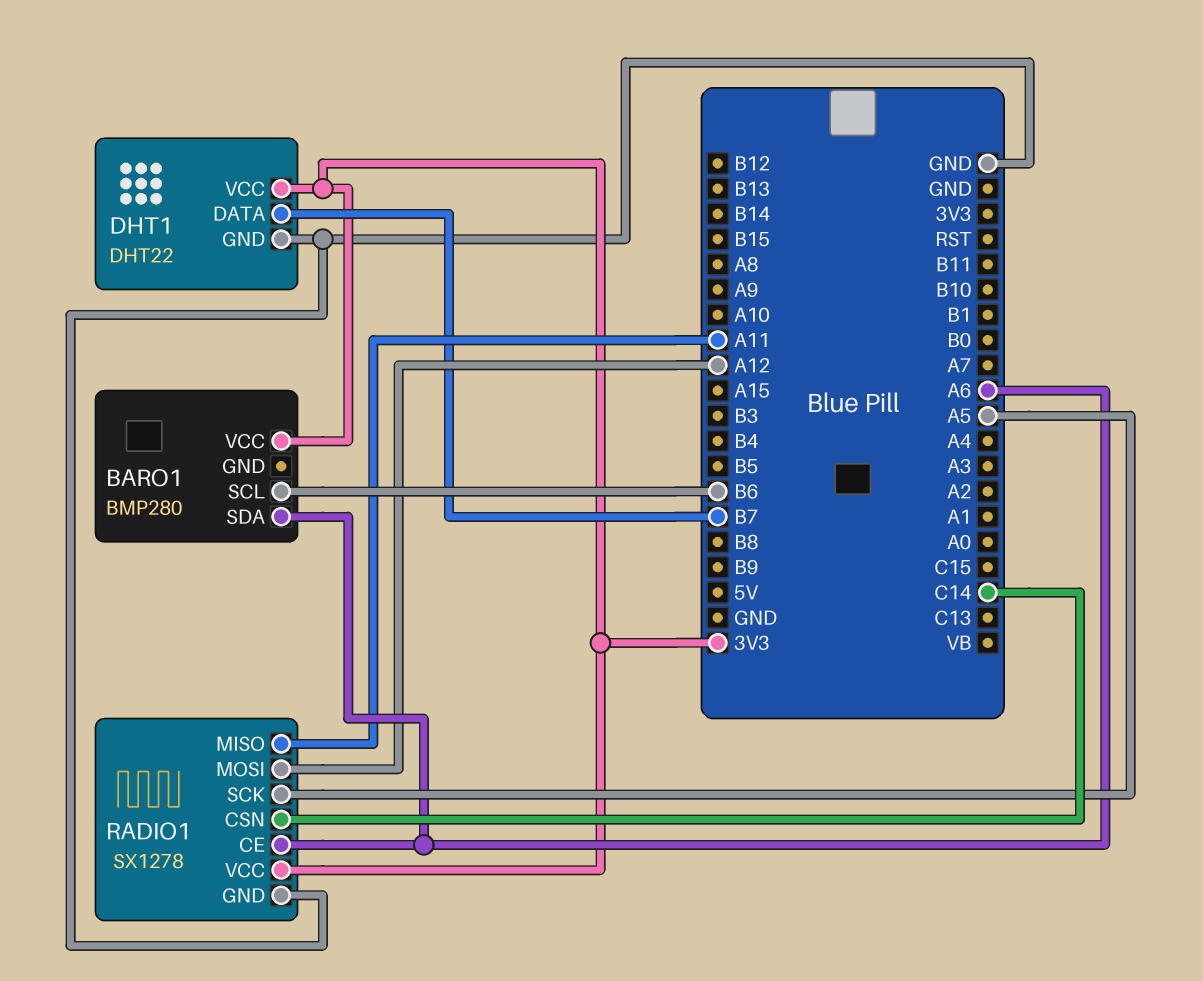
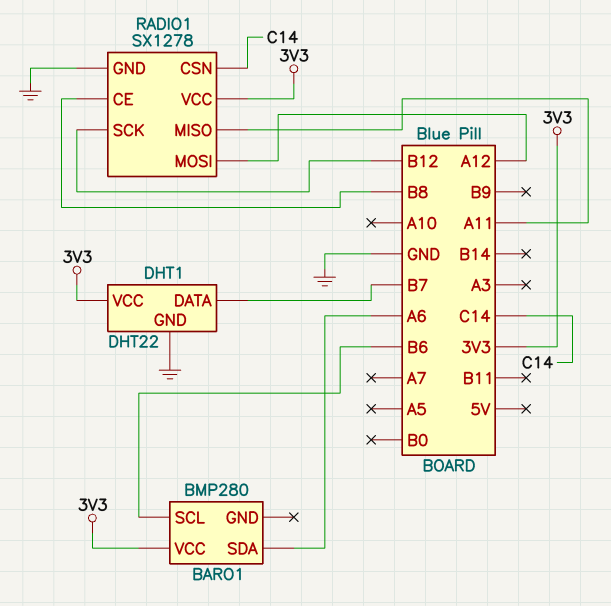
RADIO1 pin CE: A6 -> B8
RADIO1 pin SCK: A5 -> B12

